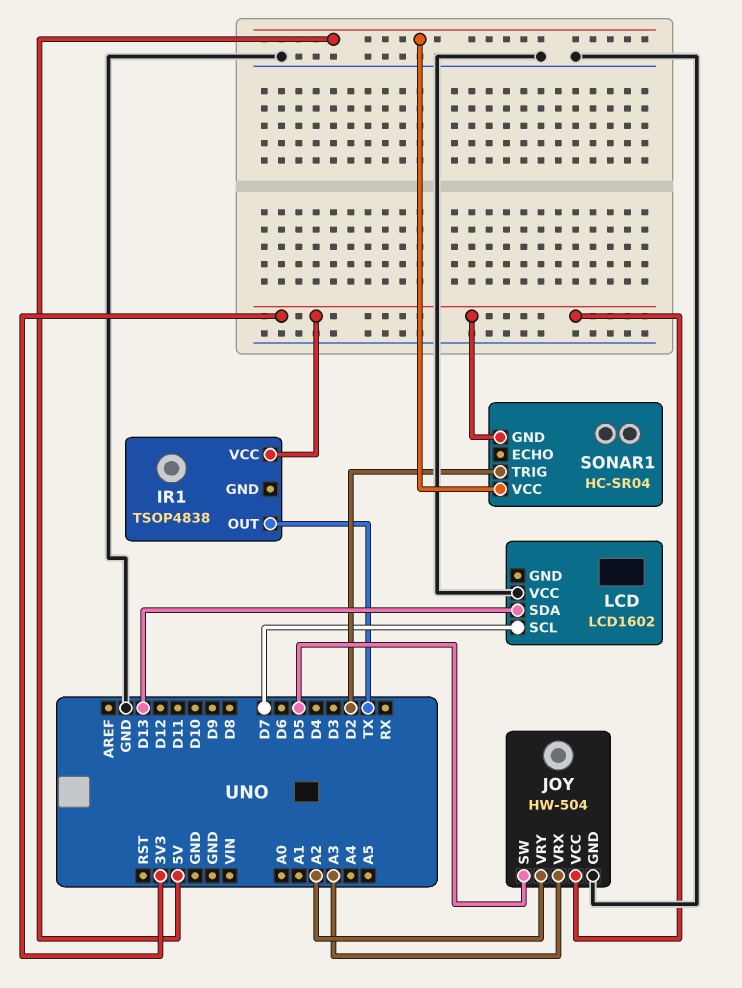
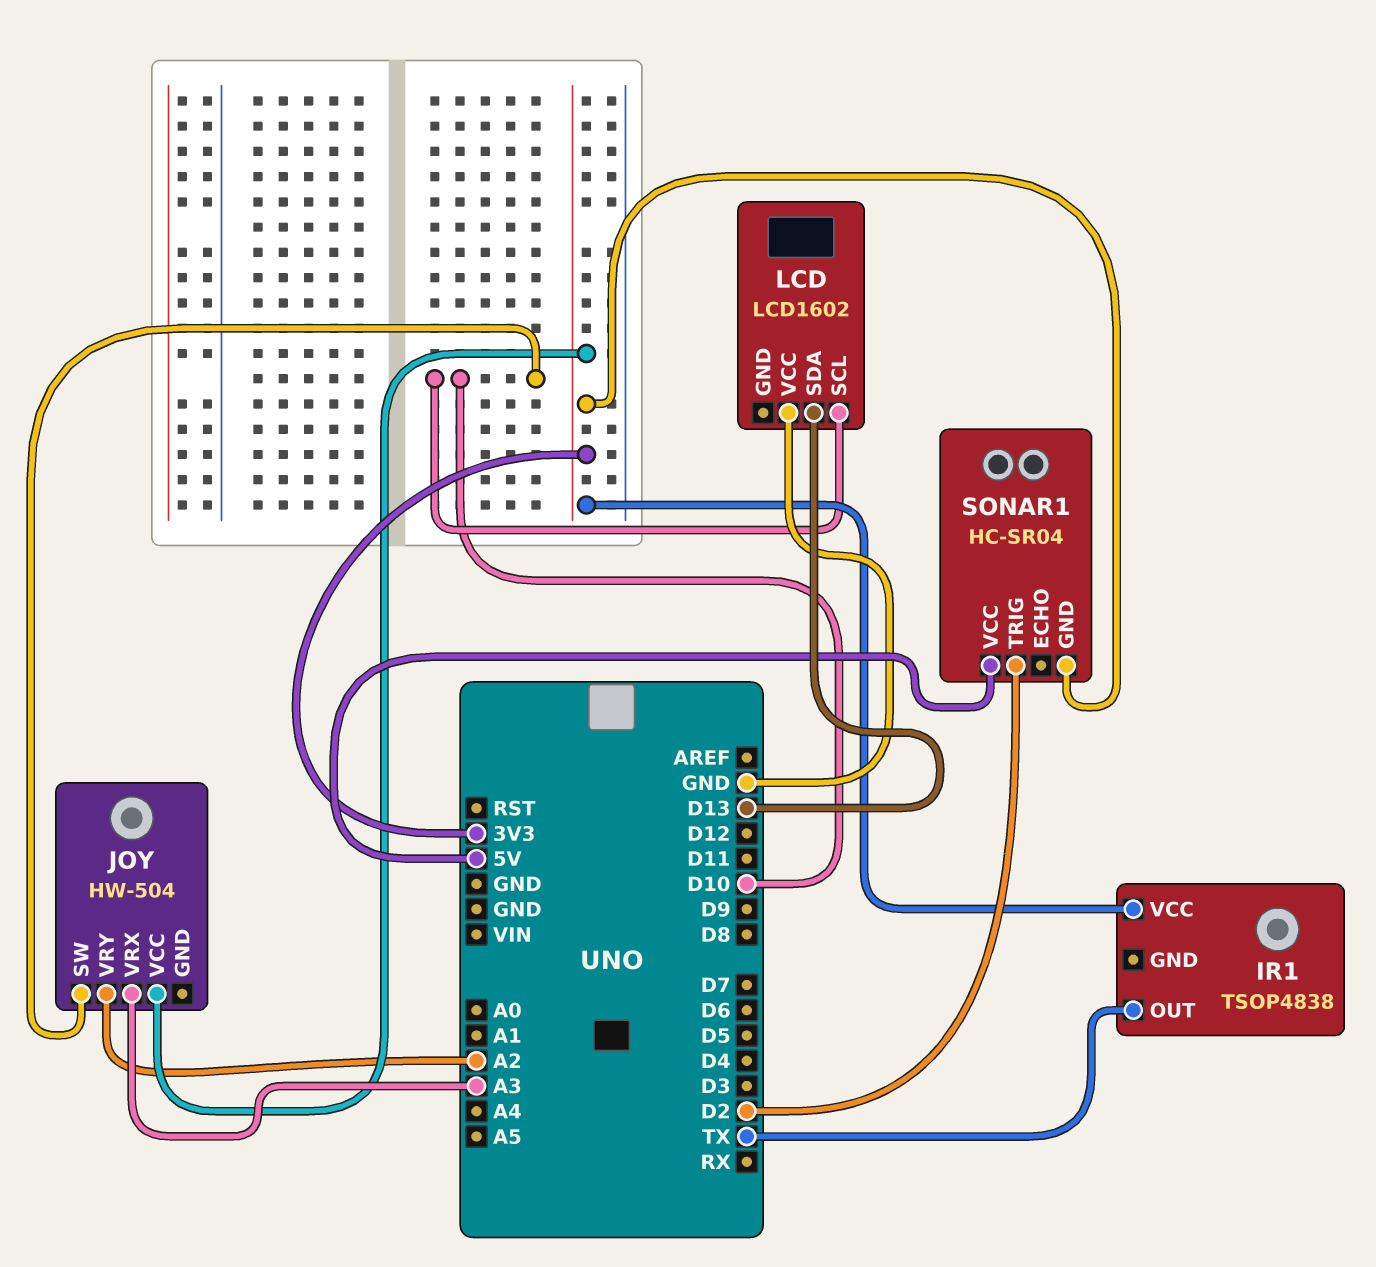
JOY pin GND: GND -> none
JOY pin SW: D5 -> D10
LCD pin SCL: D7 -> D10

